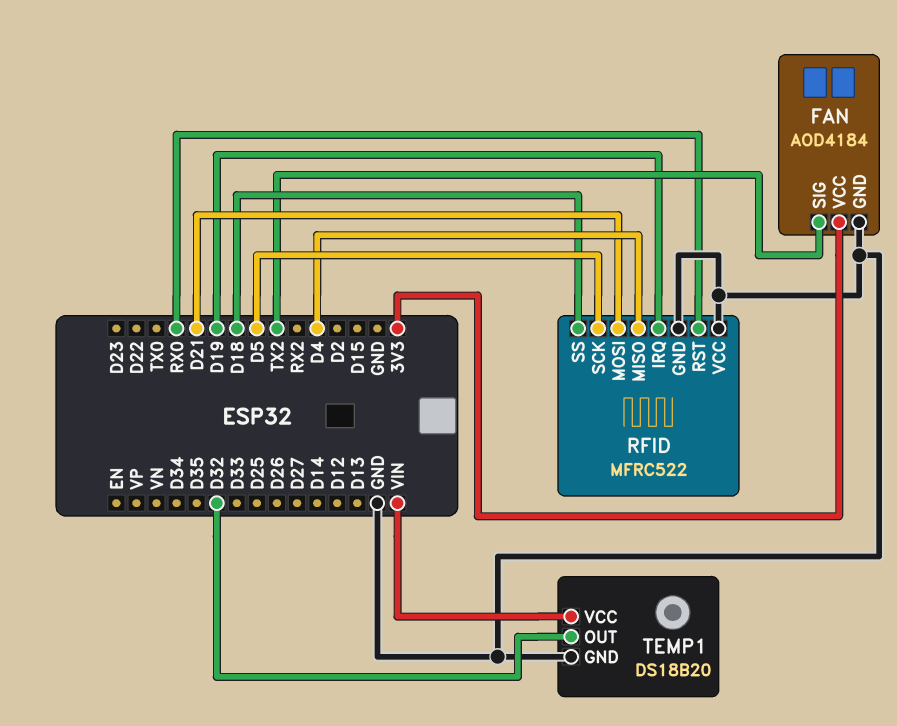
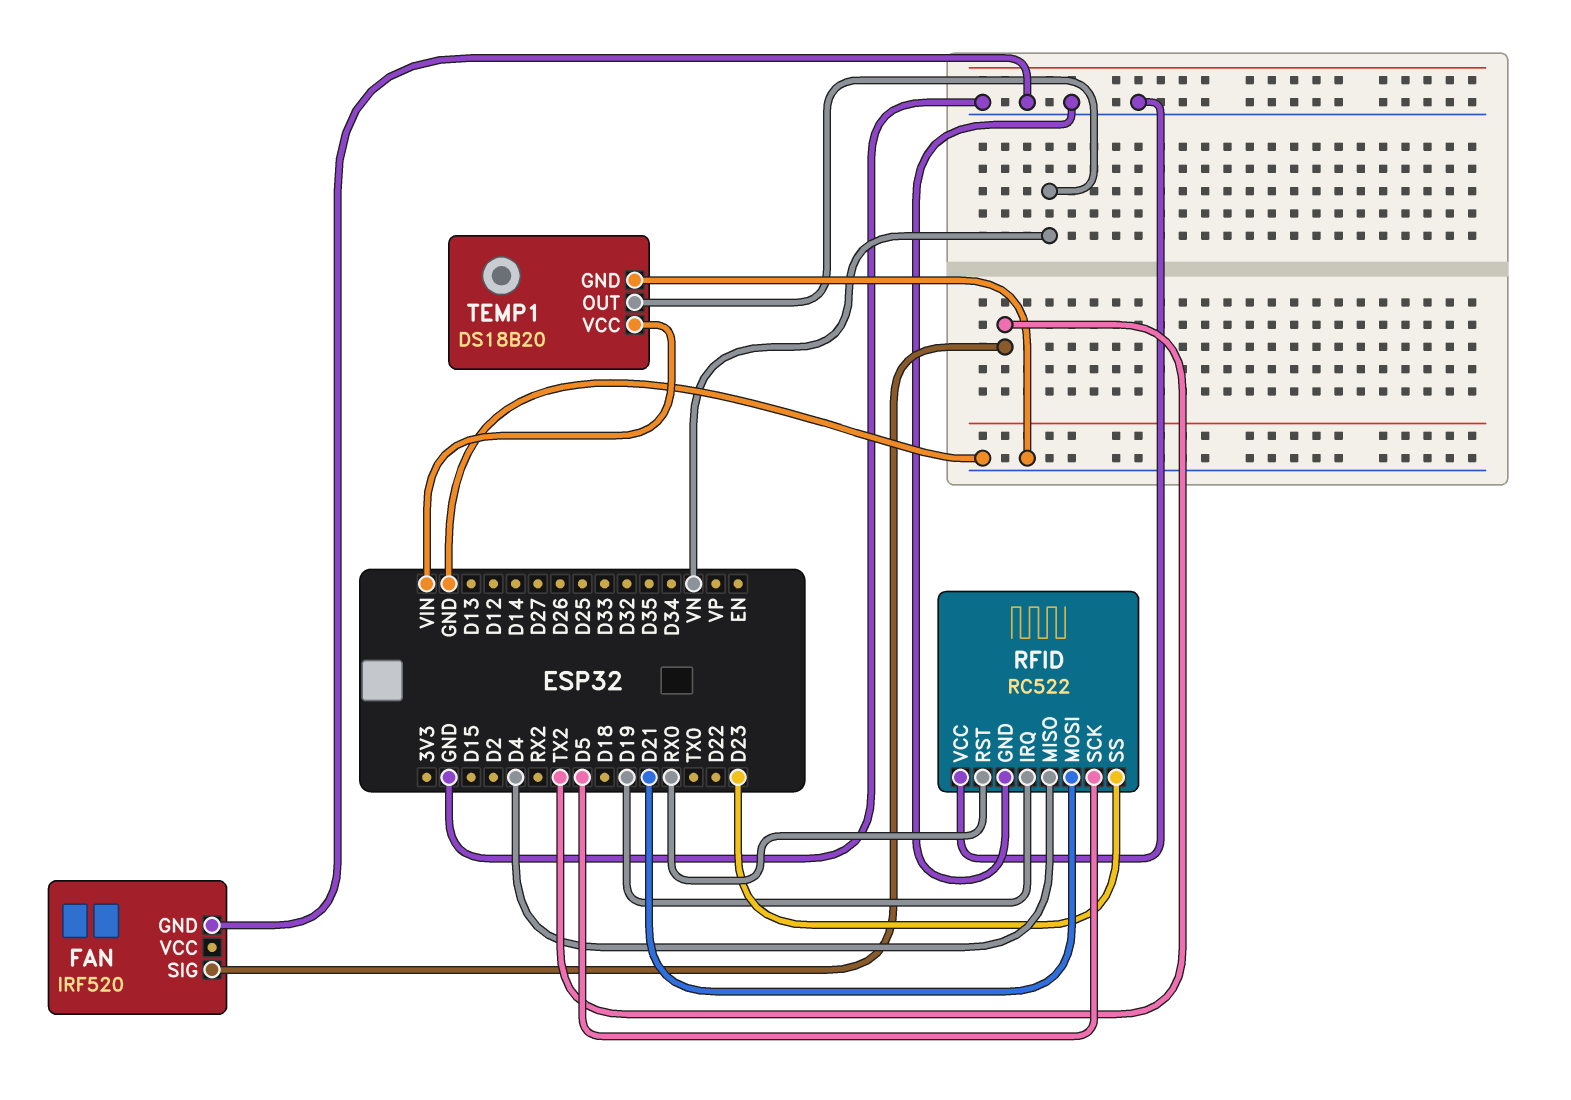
FAN: AOD4184 -> IRF520
FAN pin VCC: 3V3 -> none
RFID: MFRC522 -> RC522
RFID pin SS: D18 -> D23
TEMP1 pin OUT: D32 -> VN

